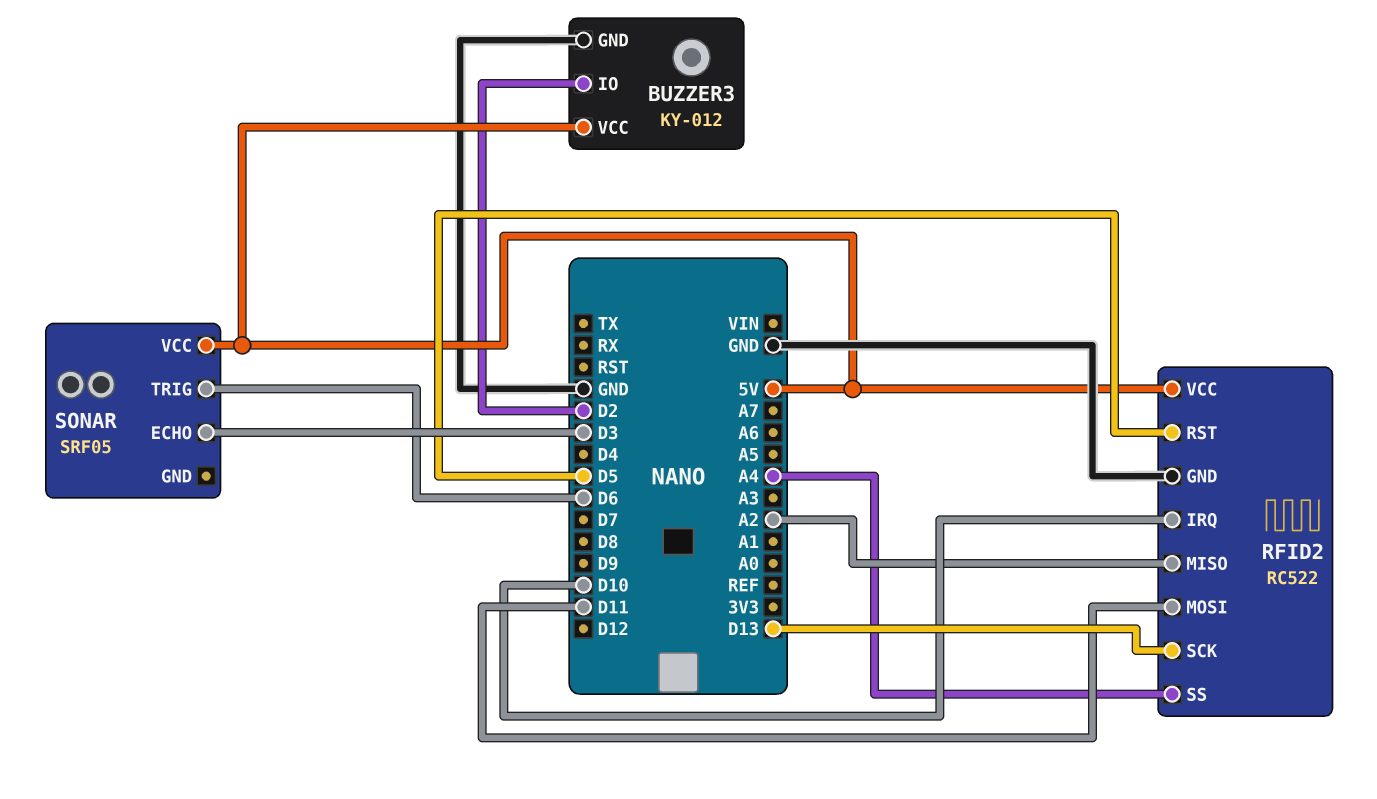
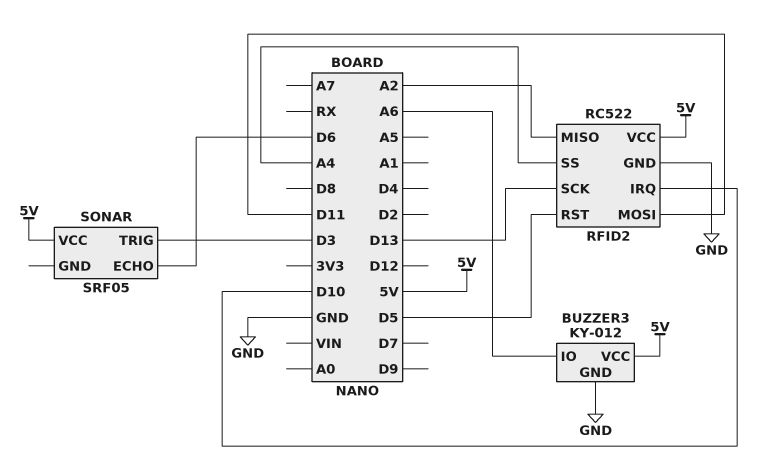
BUZZER3 pin IO: D2 -> A6
SONAR pin ECHO: D3 -> D6
SONAR pin TRIG: D6 -> D3

